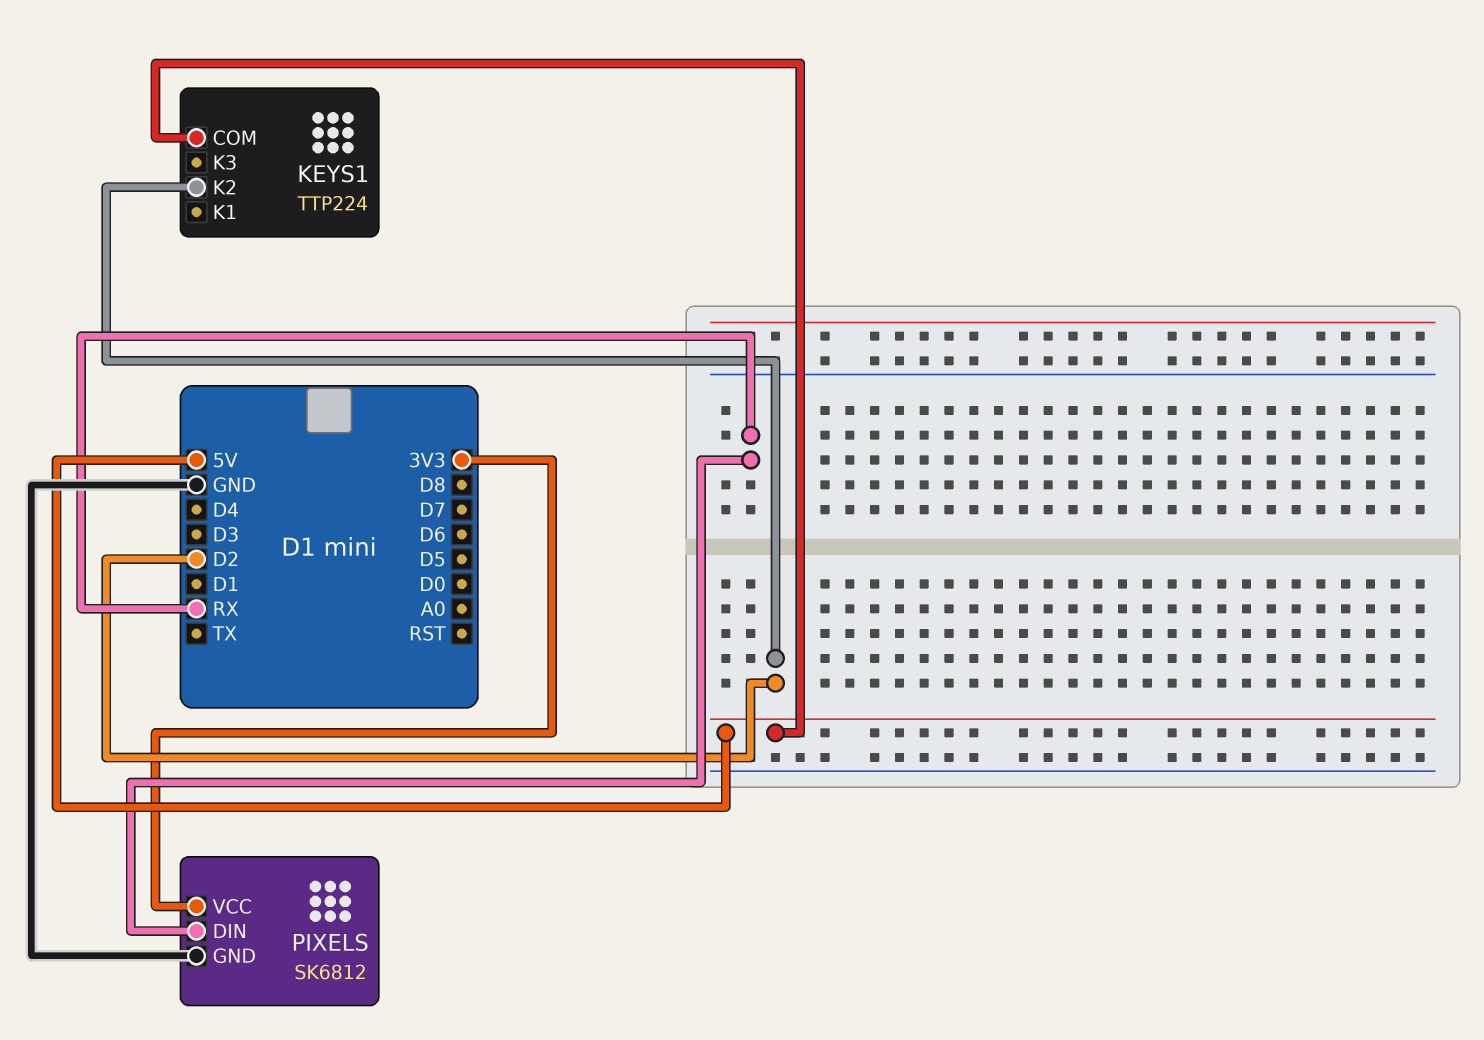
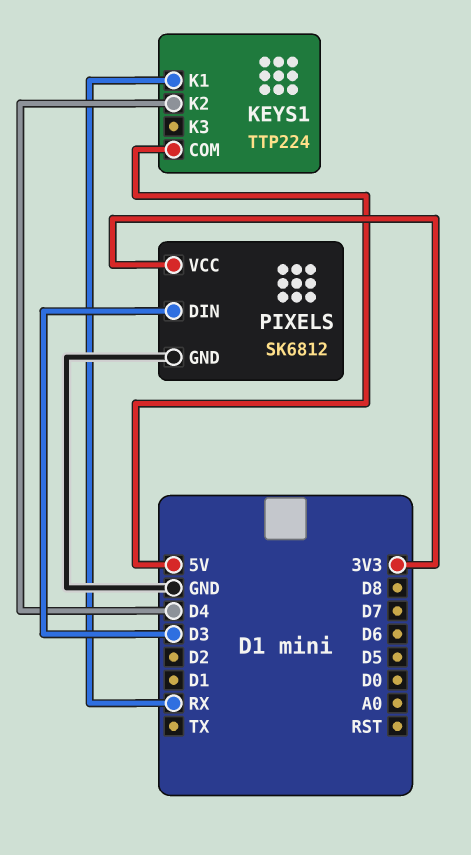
KEYS1 pin K1: none -> RX
KEYS1 pin K2: D2 -> D4
PIXELS pin DIN: RX -> D3

